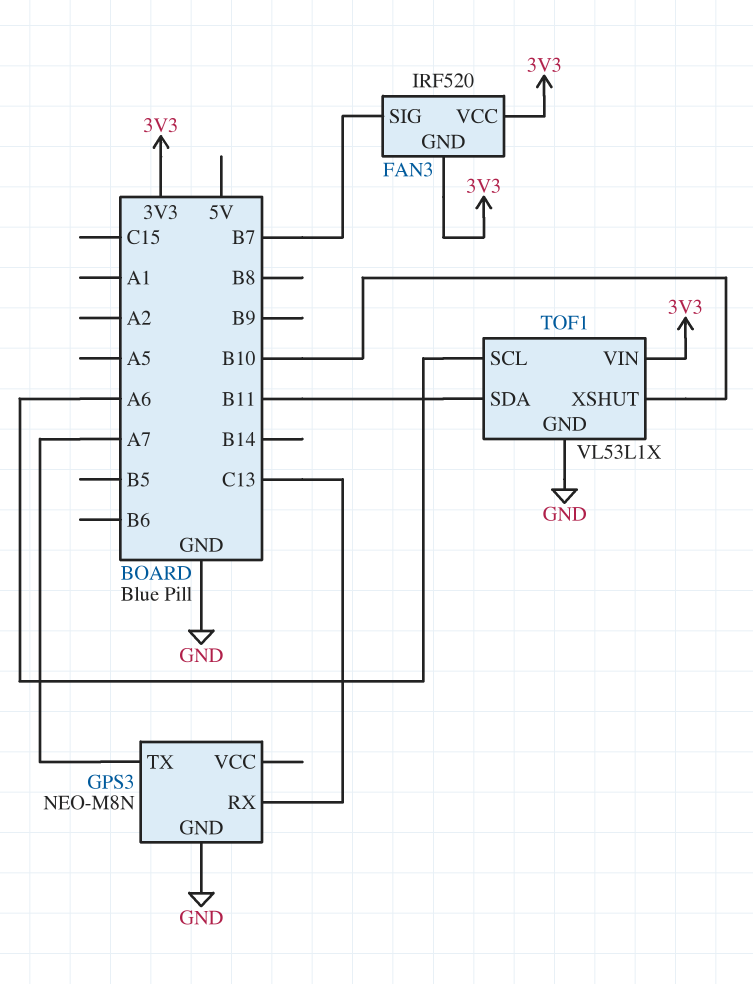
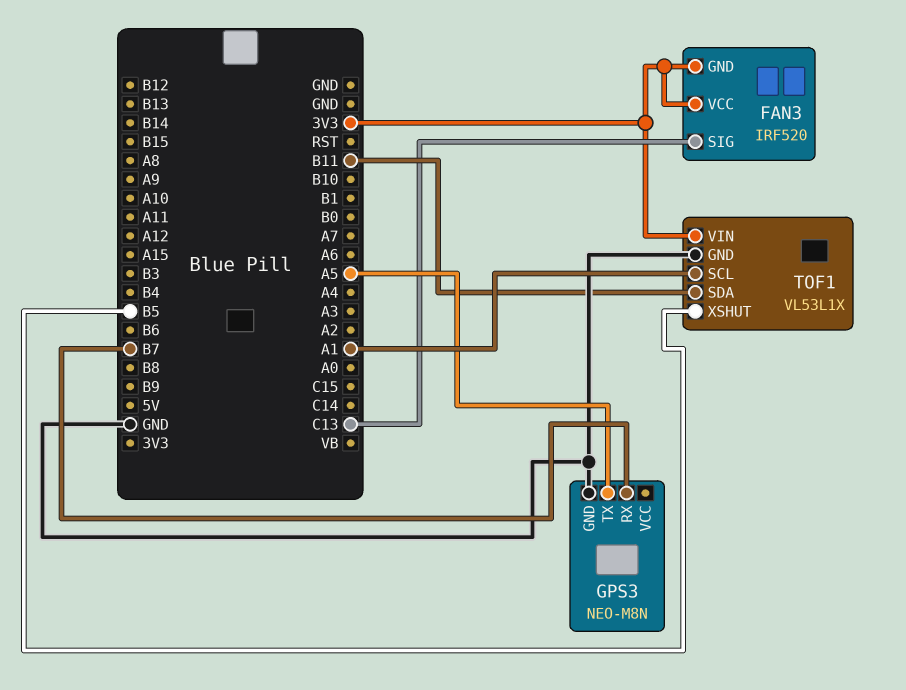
FAN3 pin SIG: B7 -> C13
GPS3 pin RX: C13 -> B7
GPS3 pin TX: A7 -> A5
TOF1 pin SCL: A6 -> A1
TOF1 pin XSHUT: B10 -> B5

